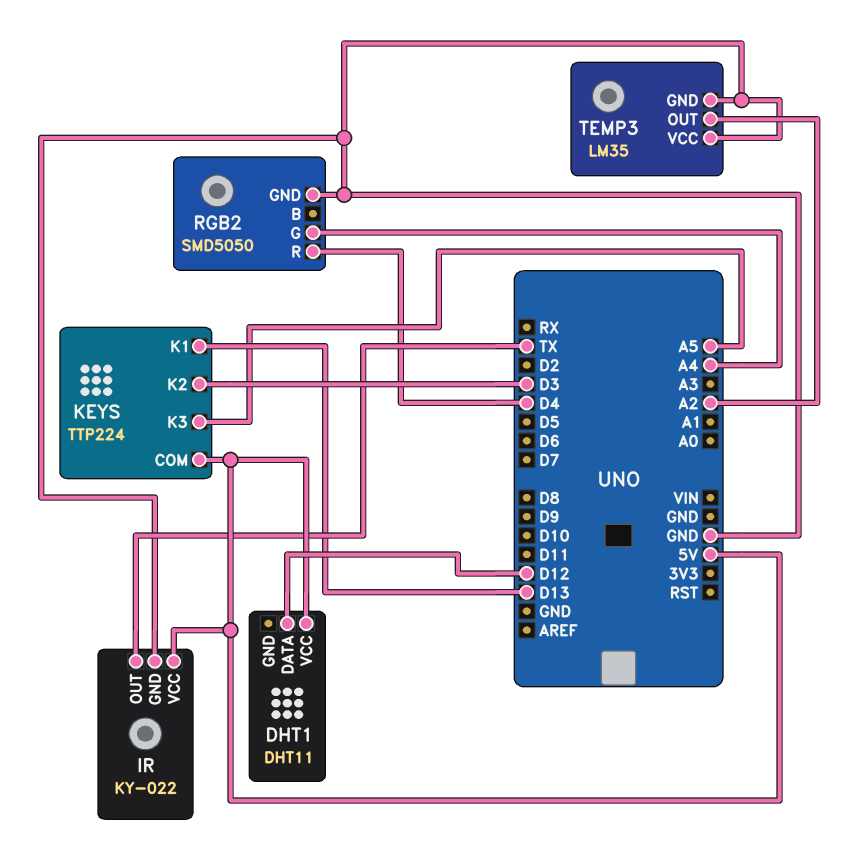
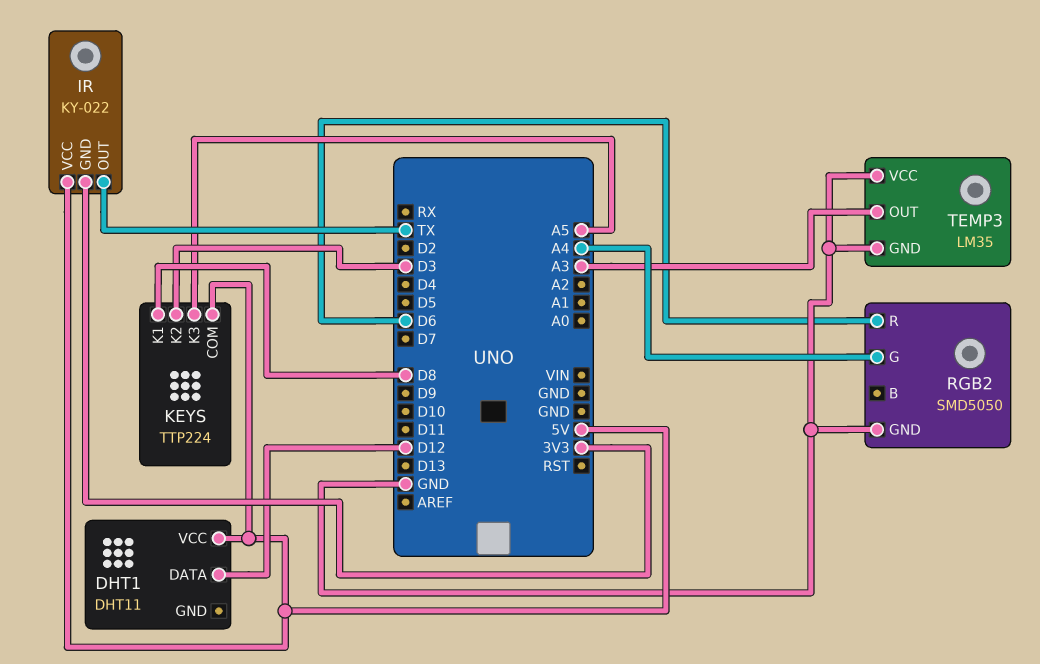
IR pin GND: GND -> 3V3
KEYS pin K1: D13 -> D8
RGB2 pin R: D4 -> D6
TEMP3 pin OUT: A2 -> A3

